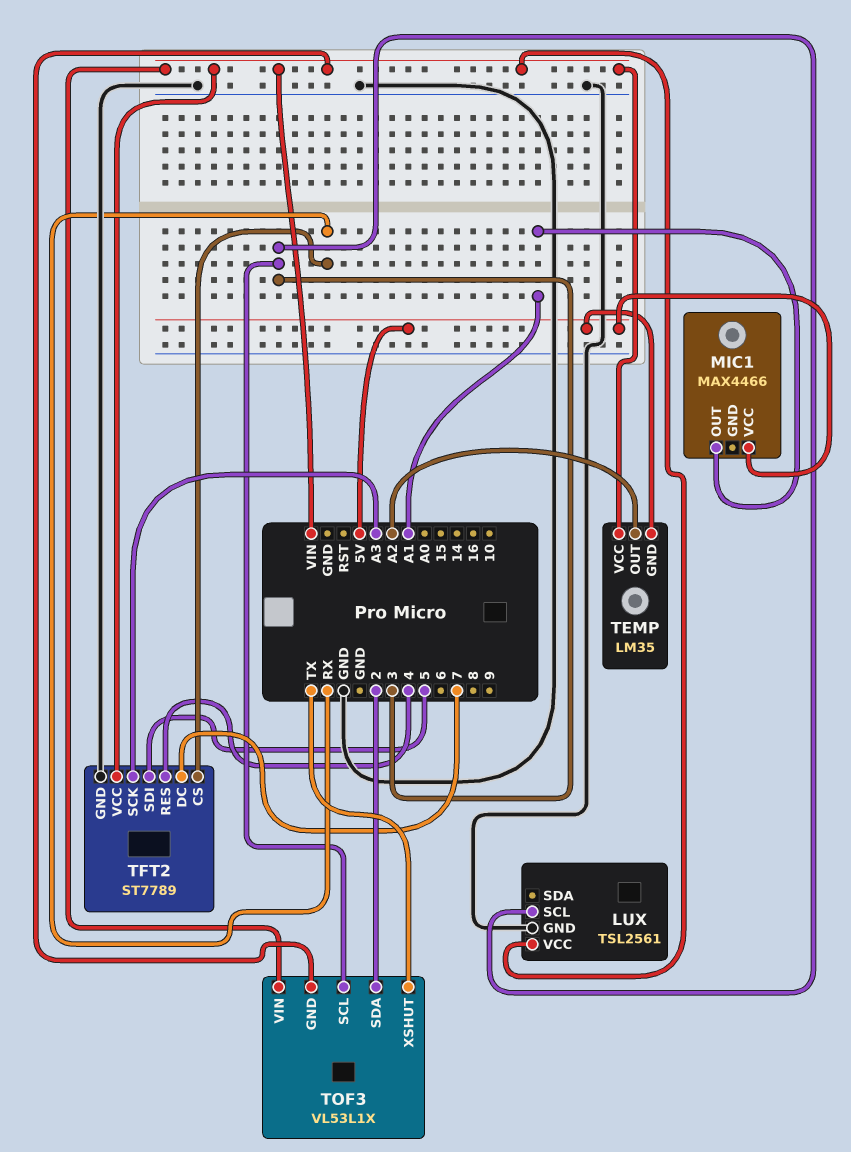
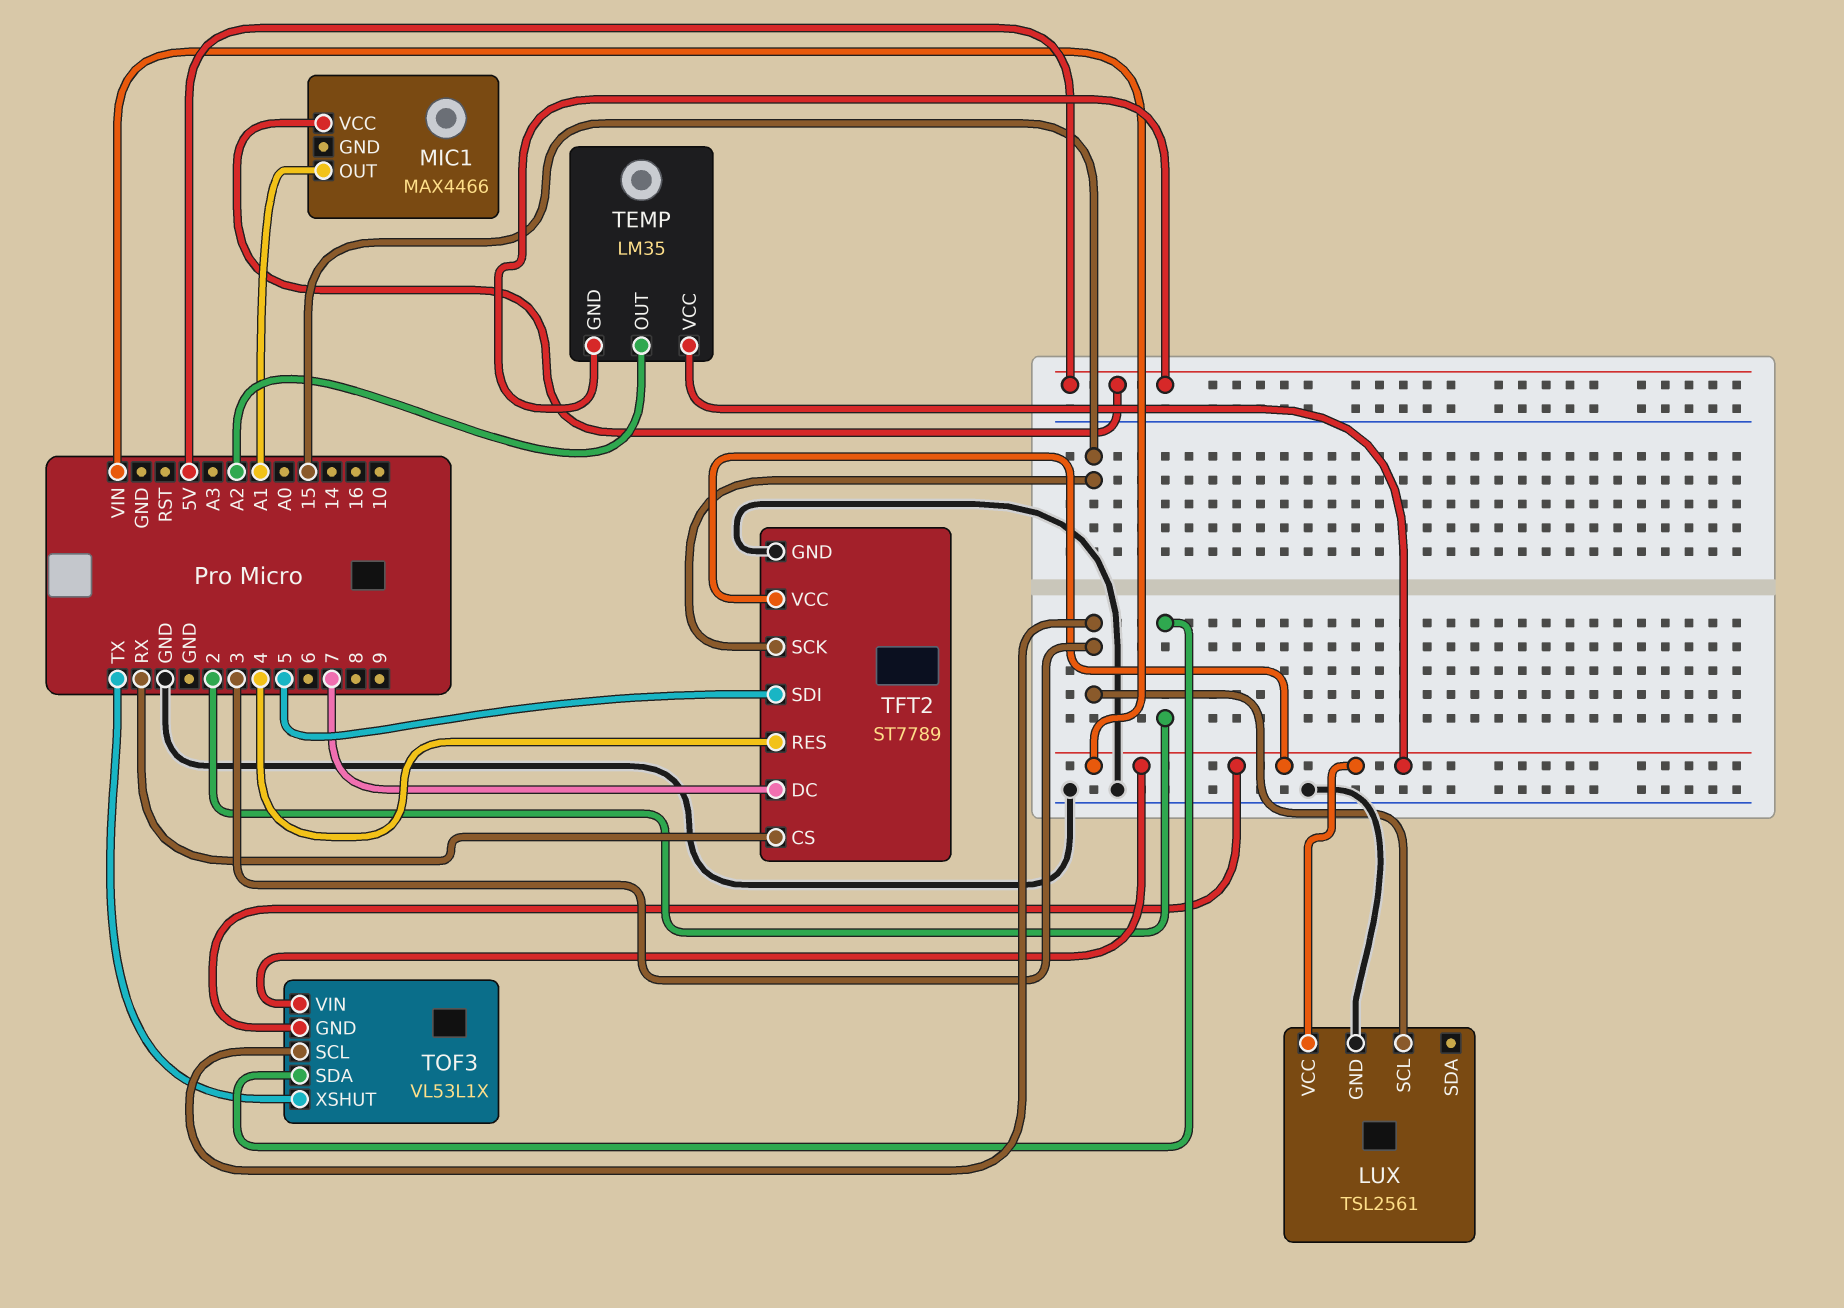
TFT2 pin SCK: A3 -> 15

